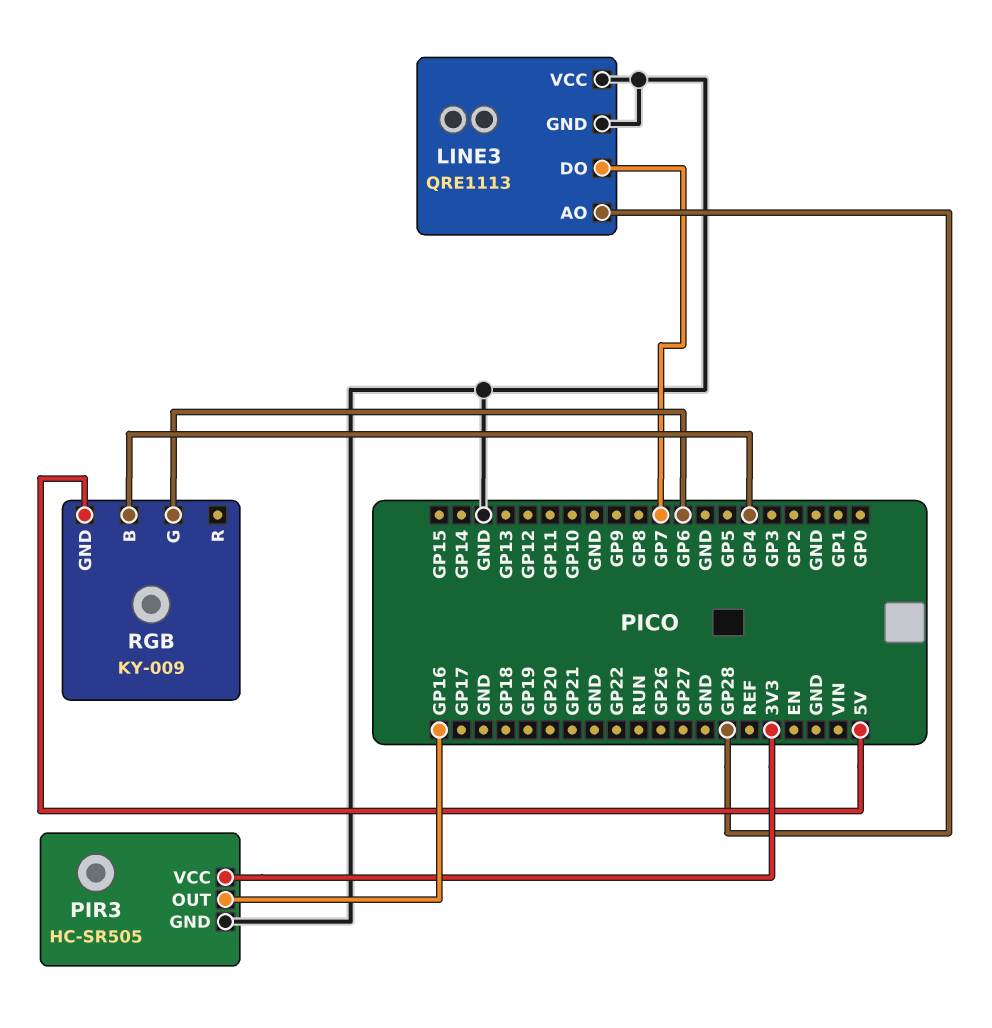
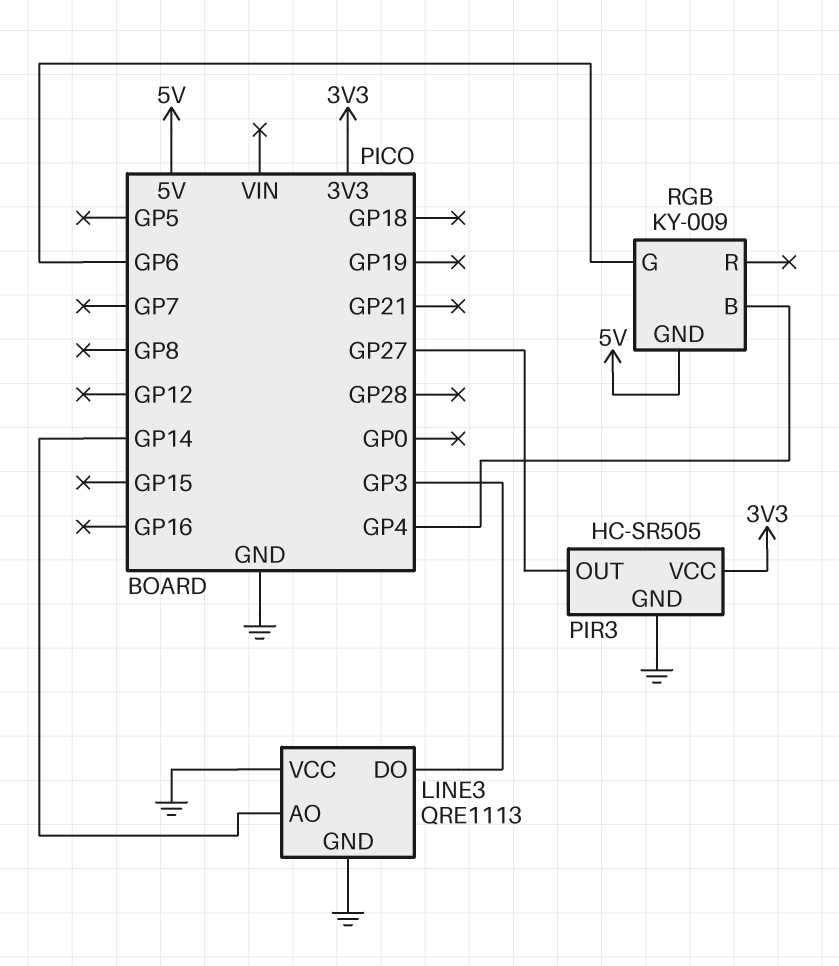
LINE3 pin AO: GP28 -> GP14
LINE3 pin DO: GP7 -> GP3
PIR3 pin OUT: GP16 -> GP27

